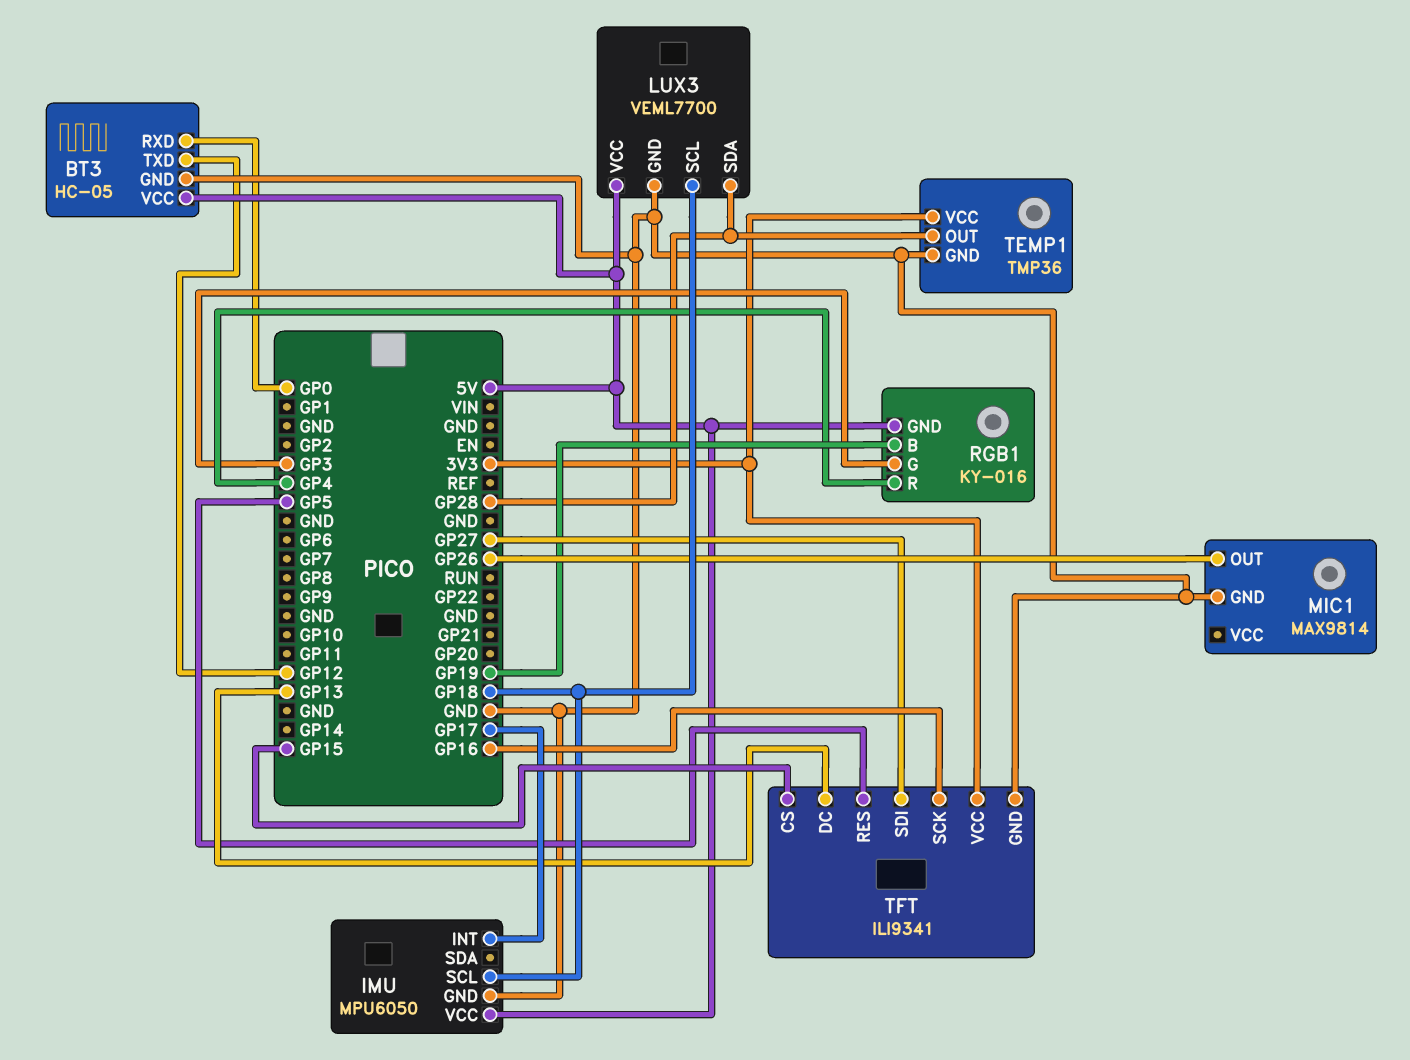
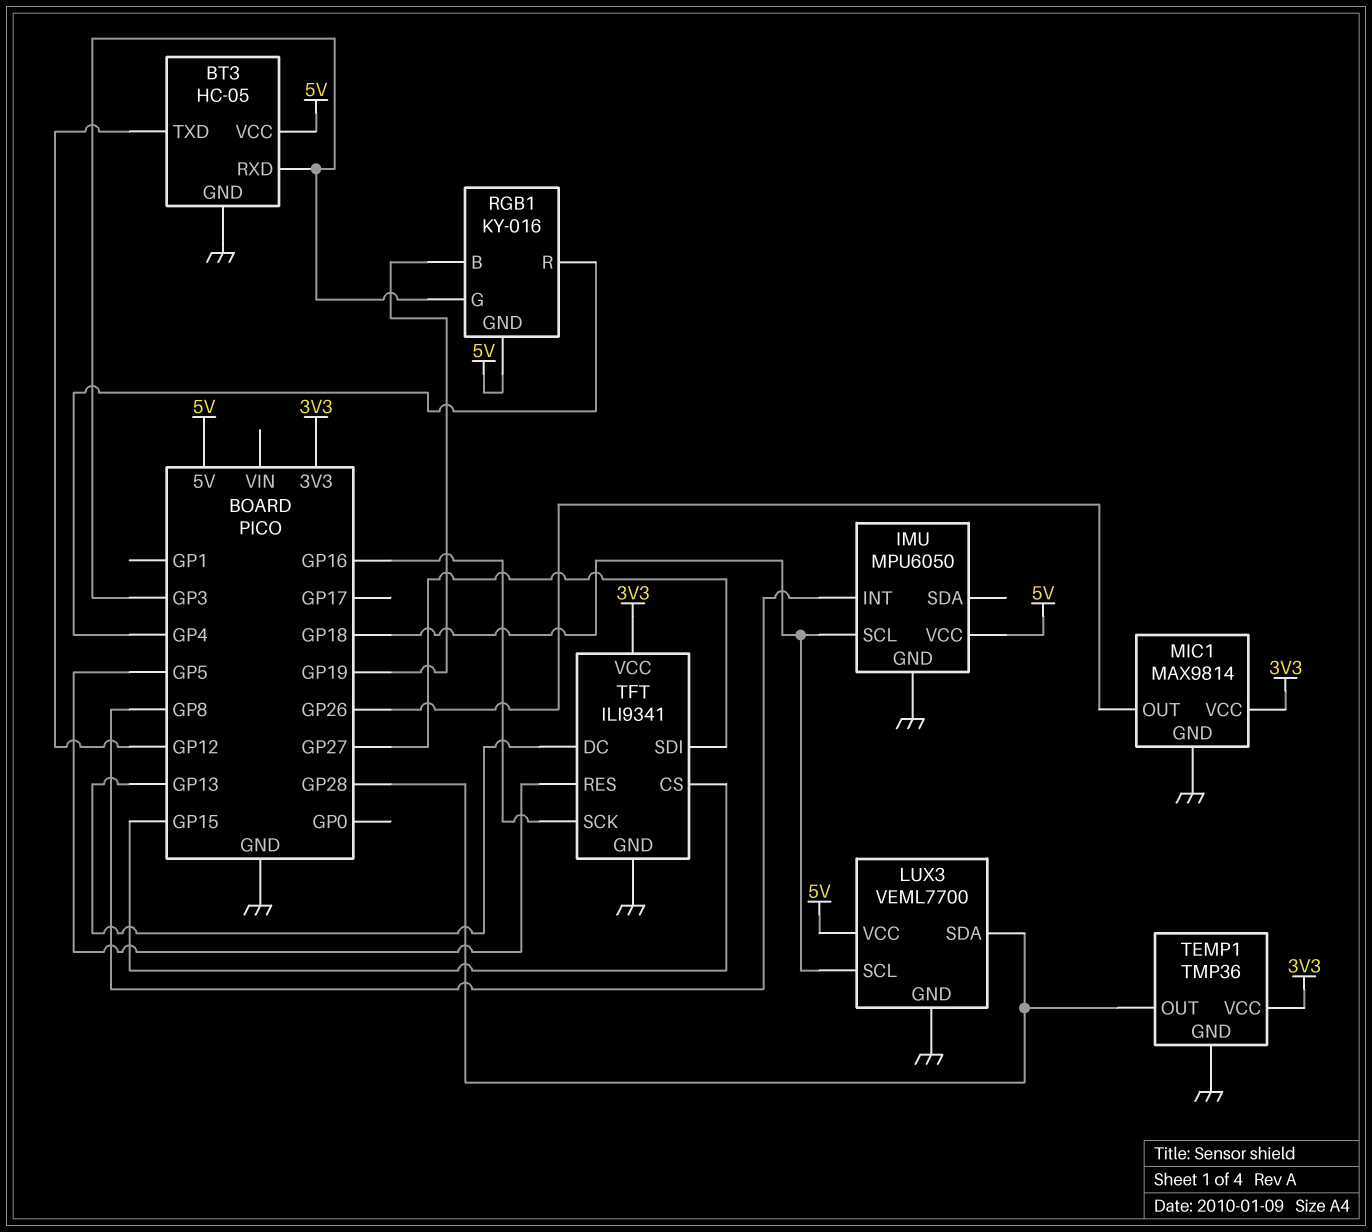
BT3 pin RXD: GP0 -> GP3
IMU pin INT: GP17 -> GP8
MIC1 pin VCC: none -> 3V3

